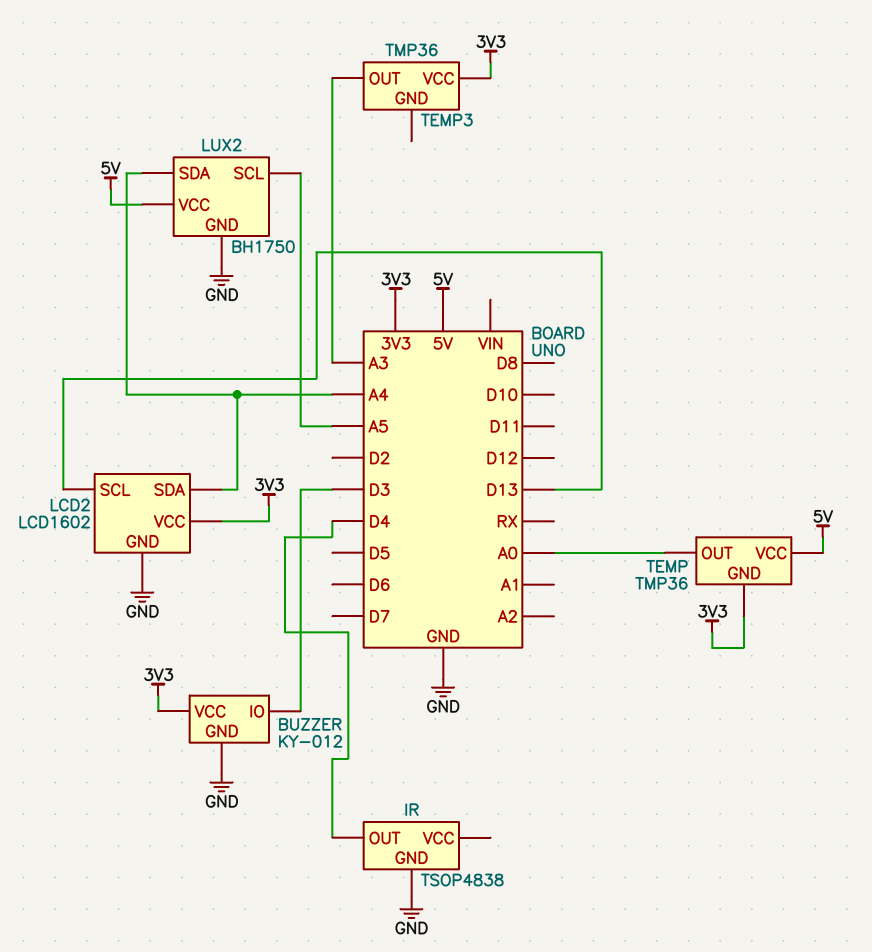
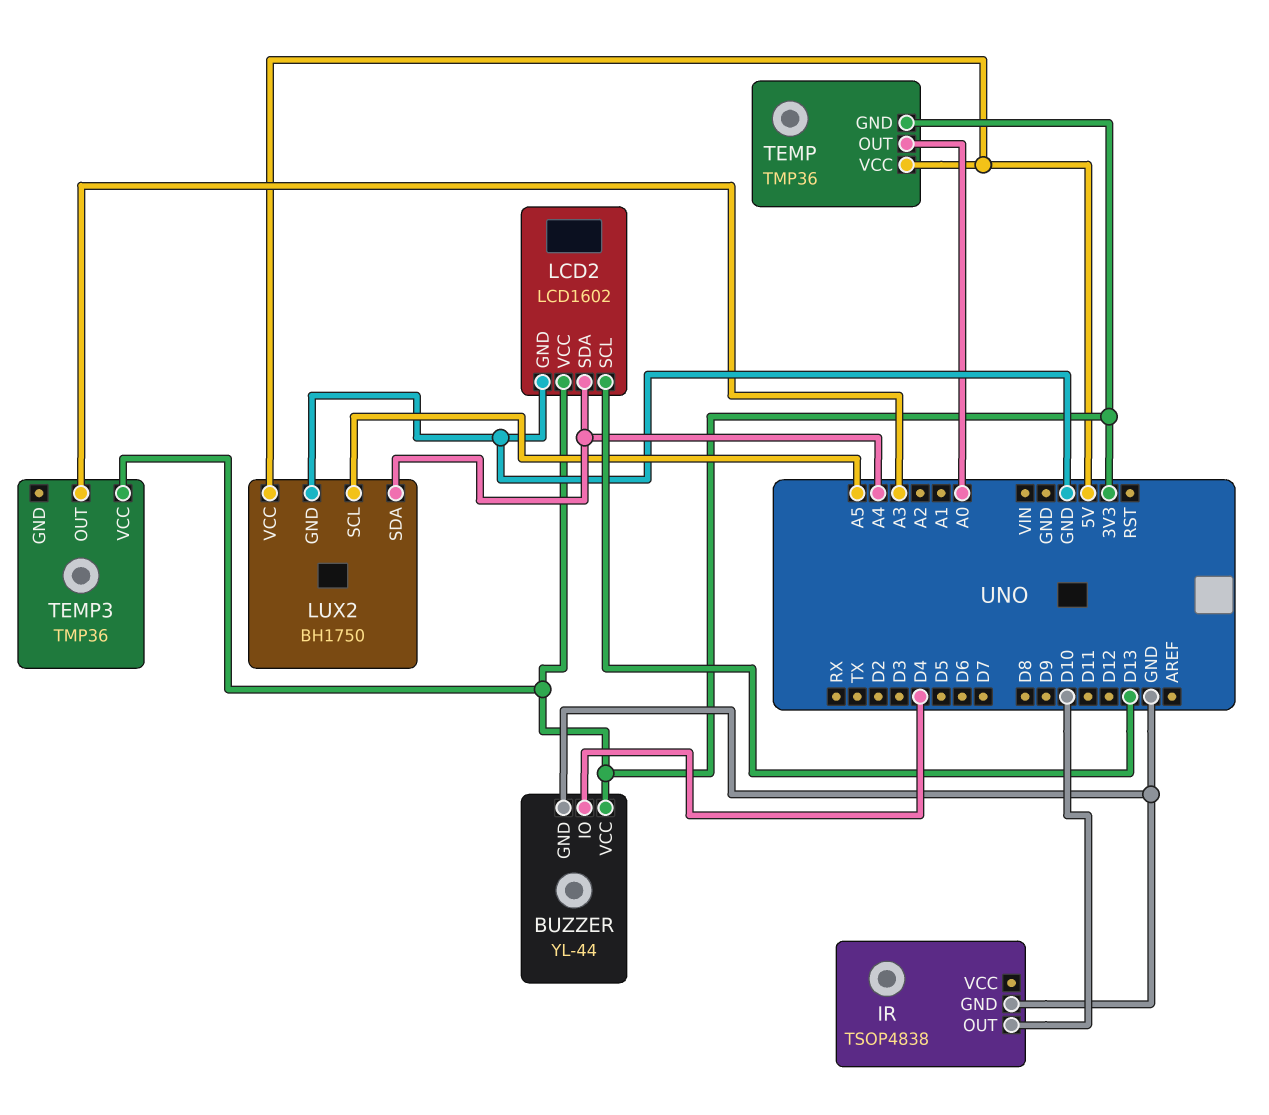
BUZZER: KY-012 -> YL-44
BUZZER pin IO: D3 -> D4
IR pin OUT: D4 -> D10

